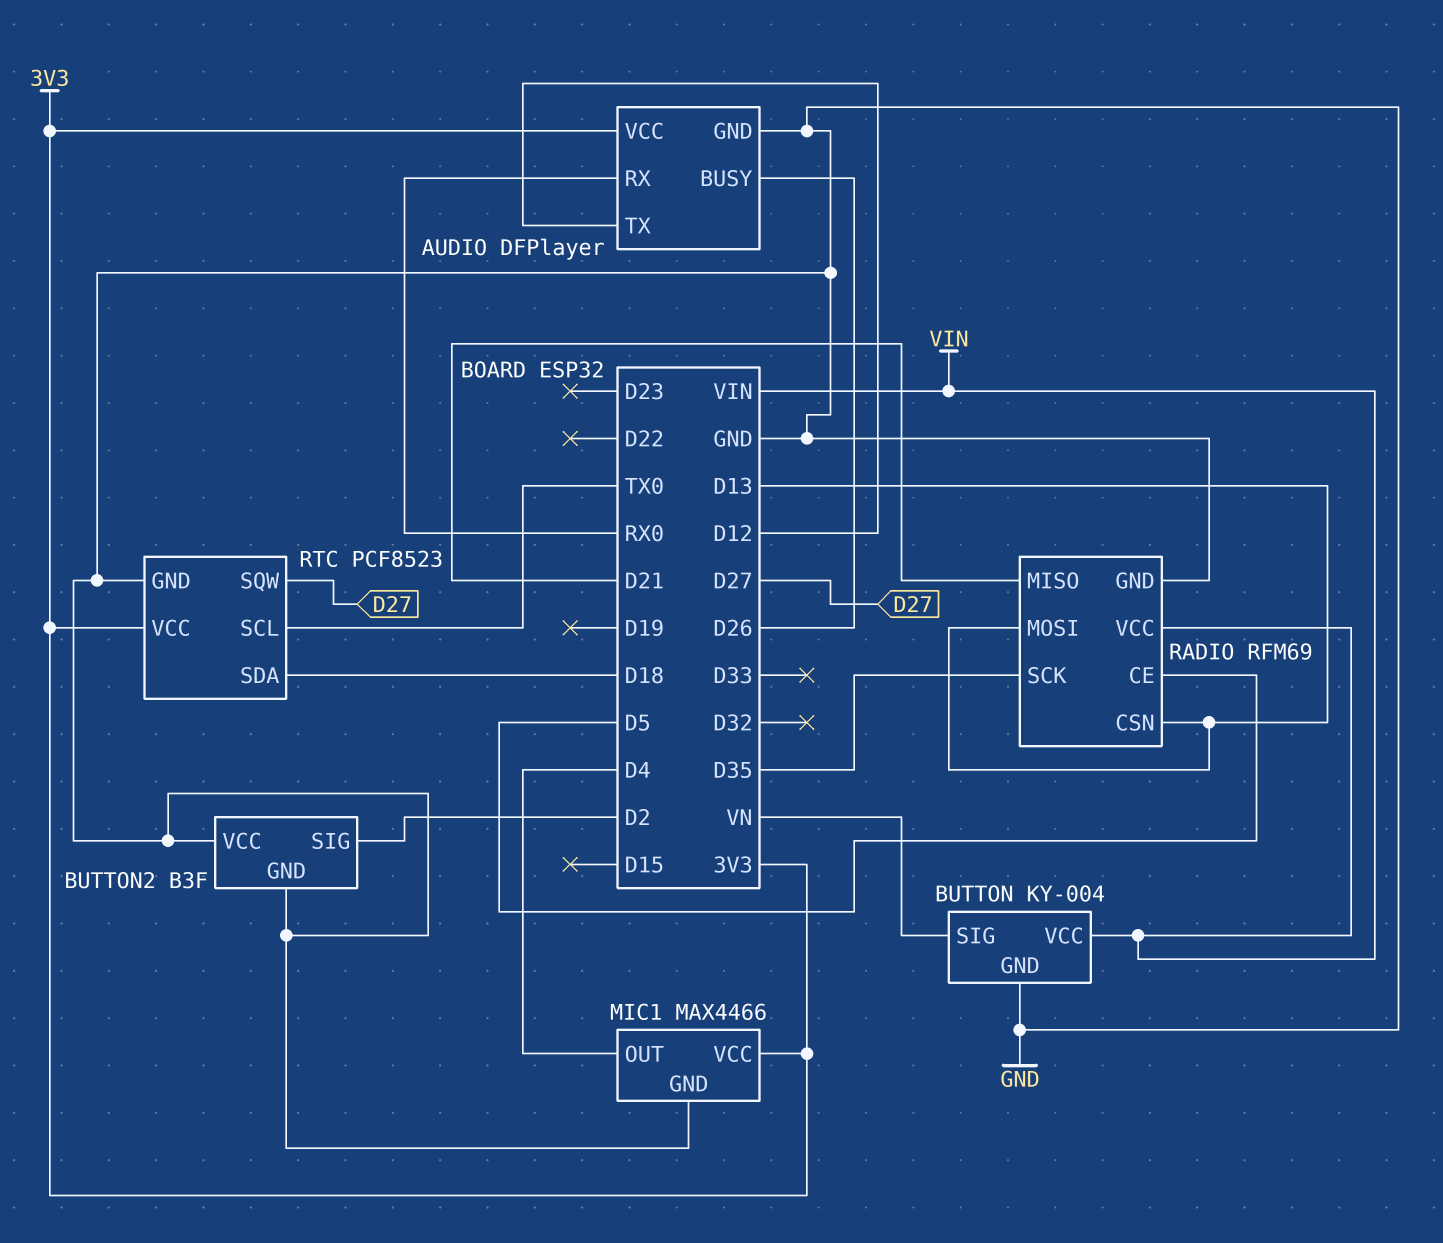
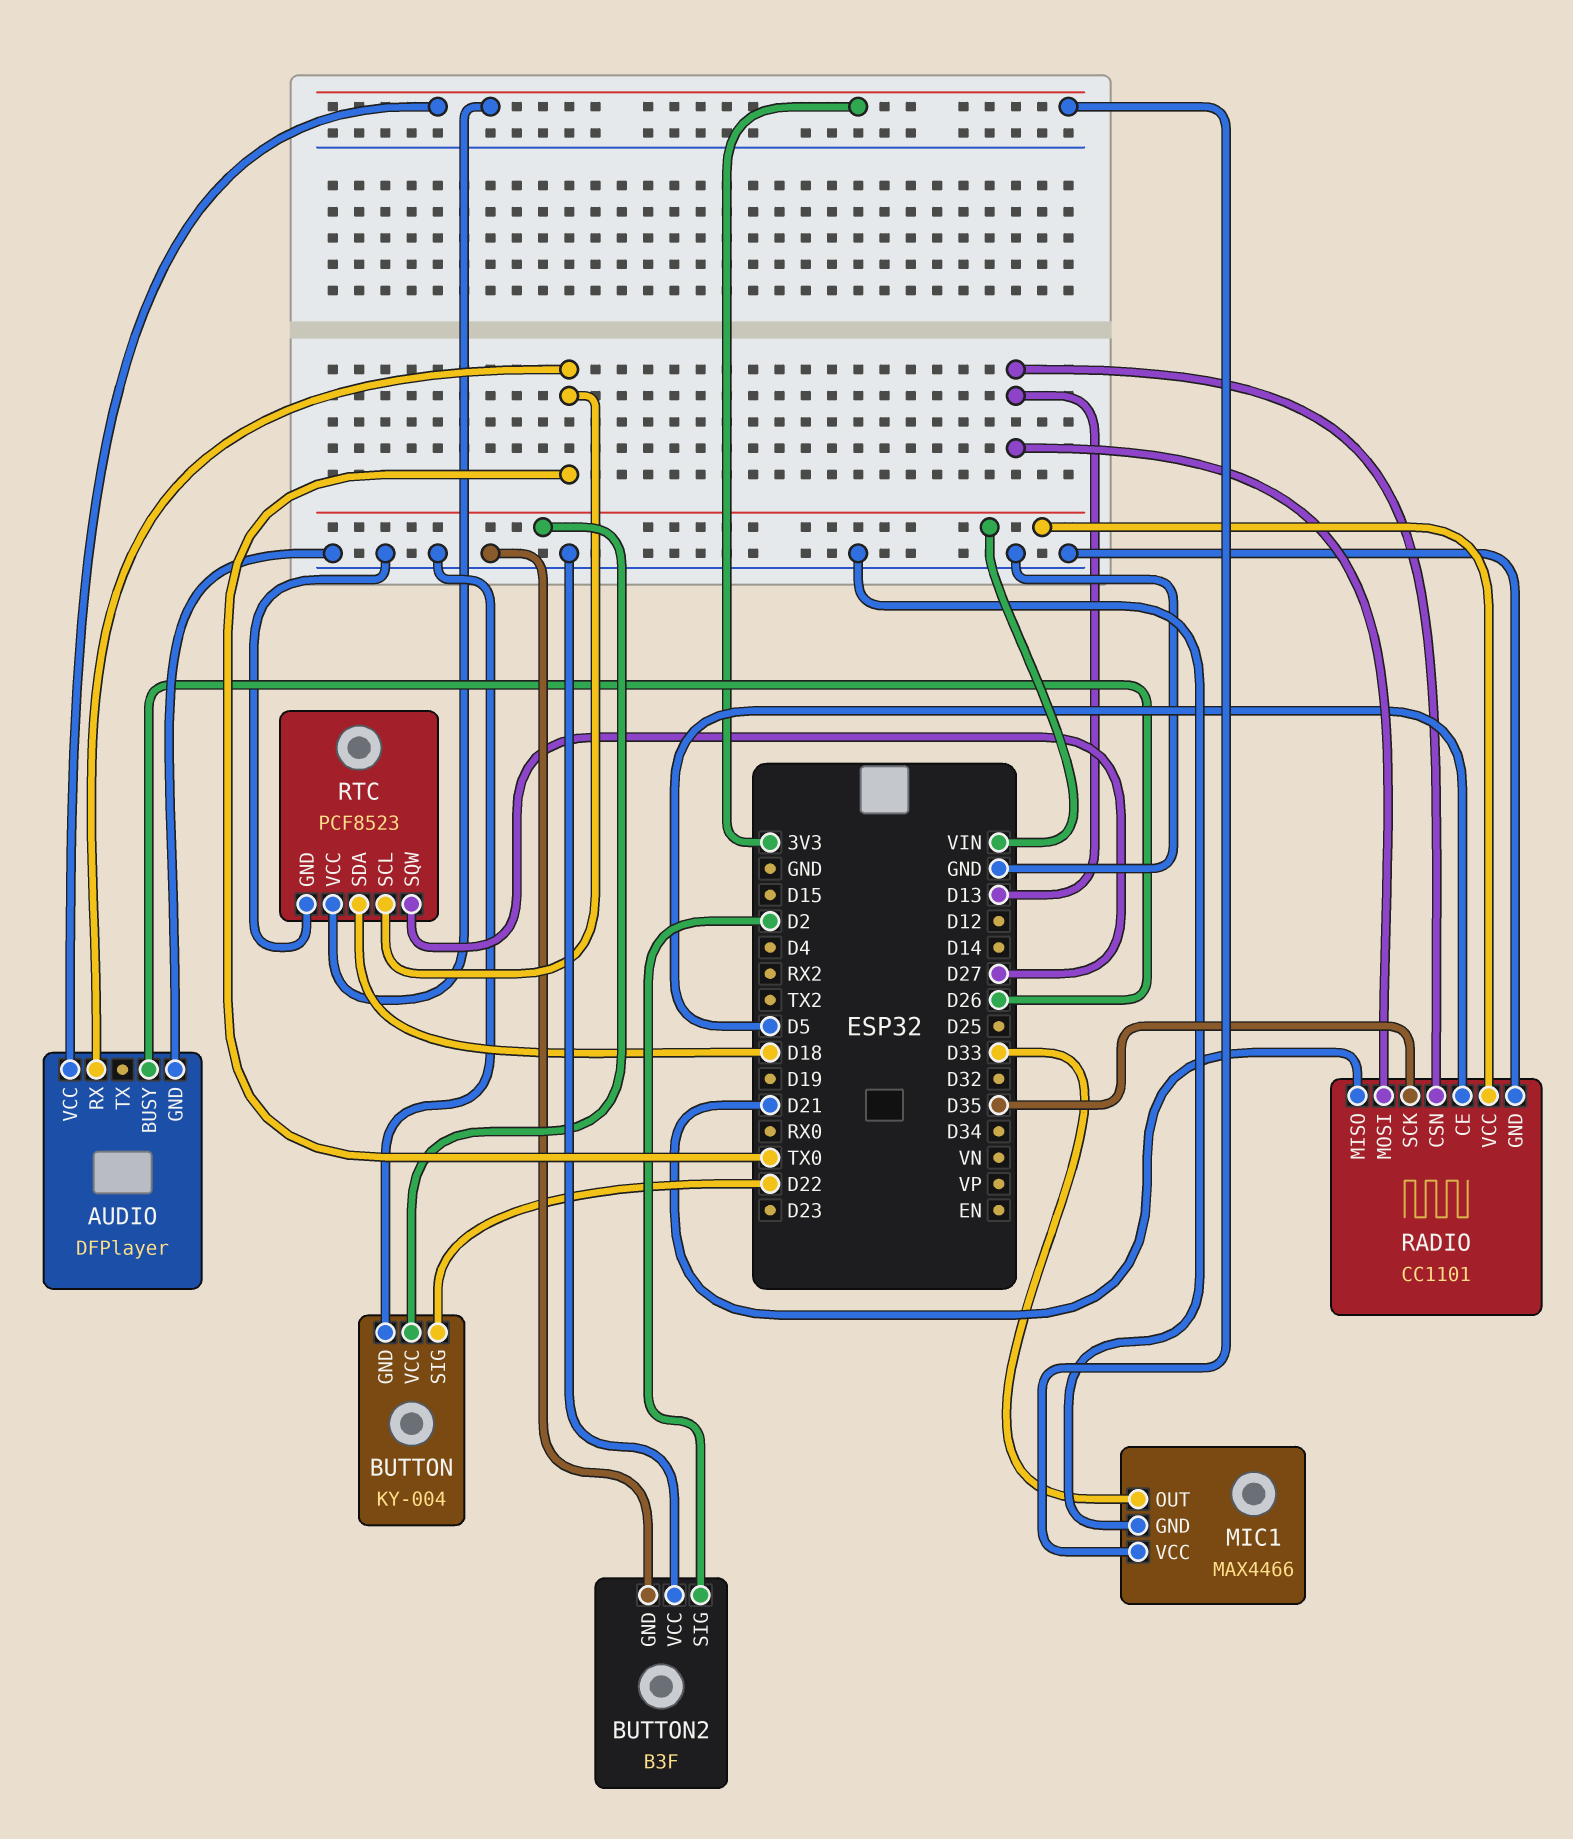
AUDIO pin RX: RX0 -> TX0
AUDIO pin TX: D12 -> none
BUTTON pin SIG: VN -> D22
MIC1 pin OUT: D4 -> D33
RADIO: RFM69 -> CC1101

